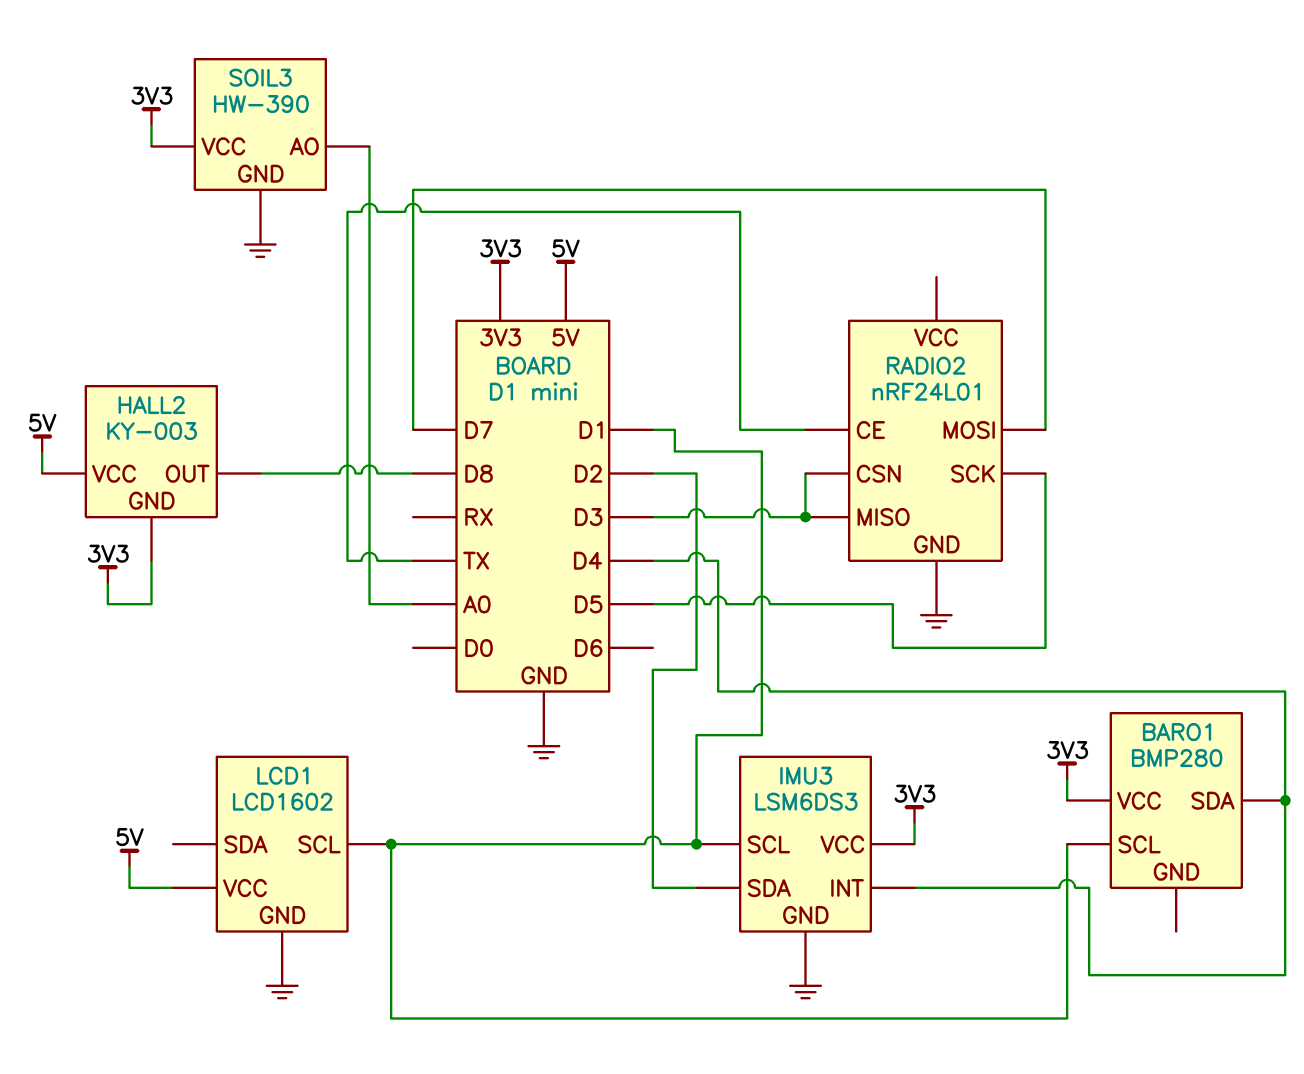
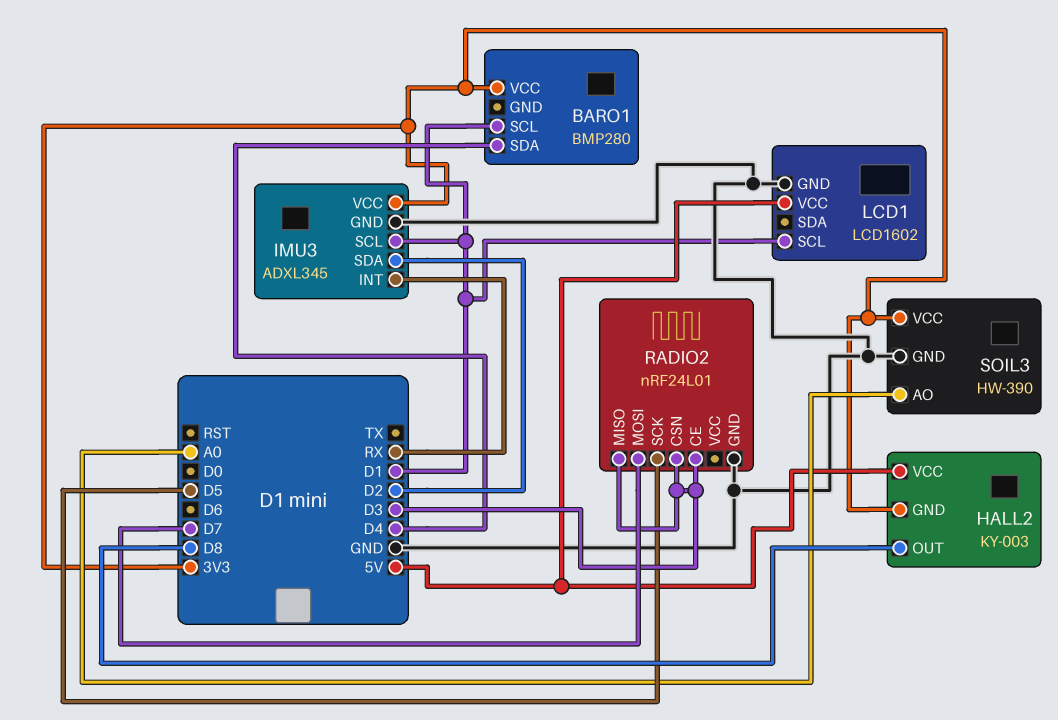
IMU3: LSM6DS3 -> ADXL345
IMU3 pin INT: D4 -> RX
RADIO2 pin CE: TX -> D3

